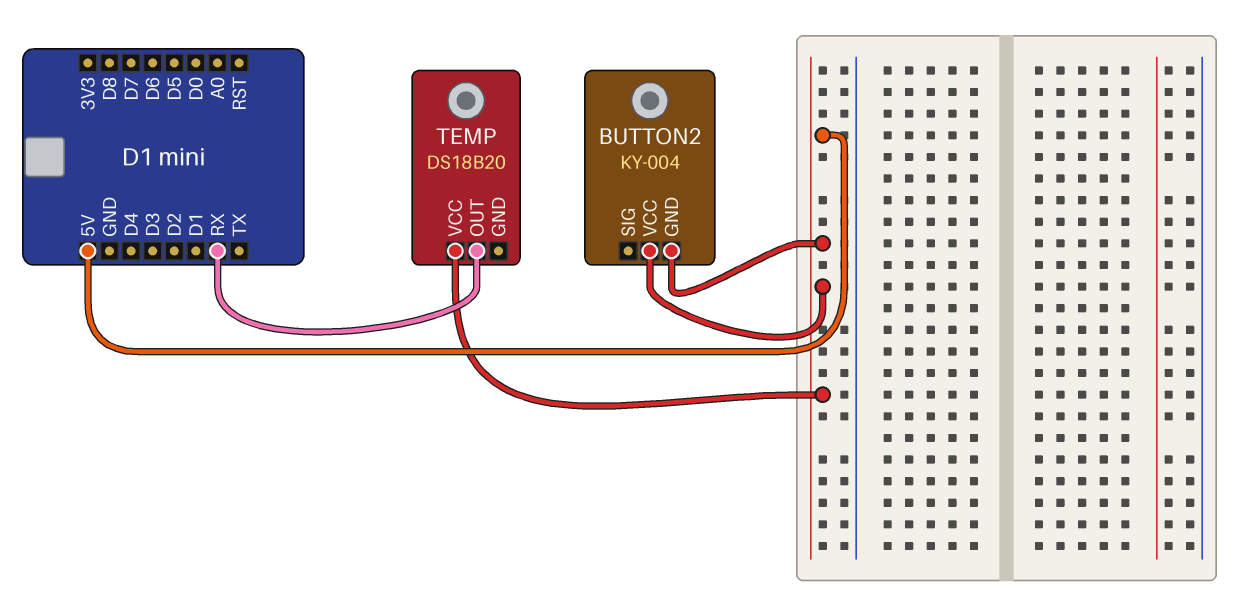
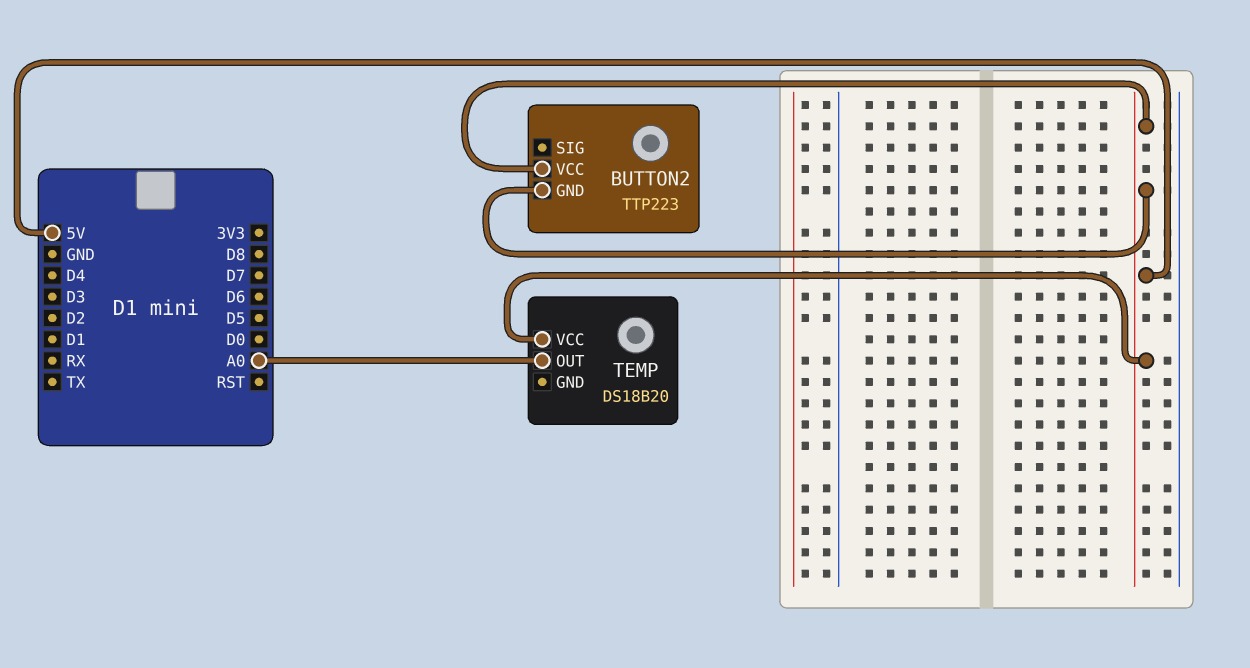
BUTTON2: KY-004 -> TTP223
TEMP pin OUT: RX -> A0

